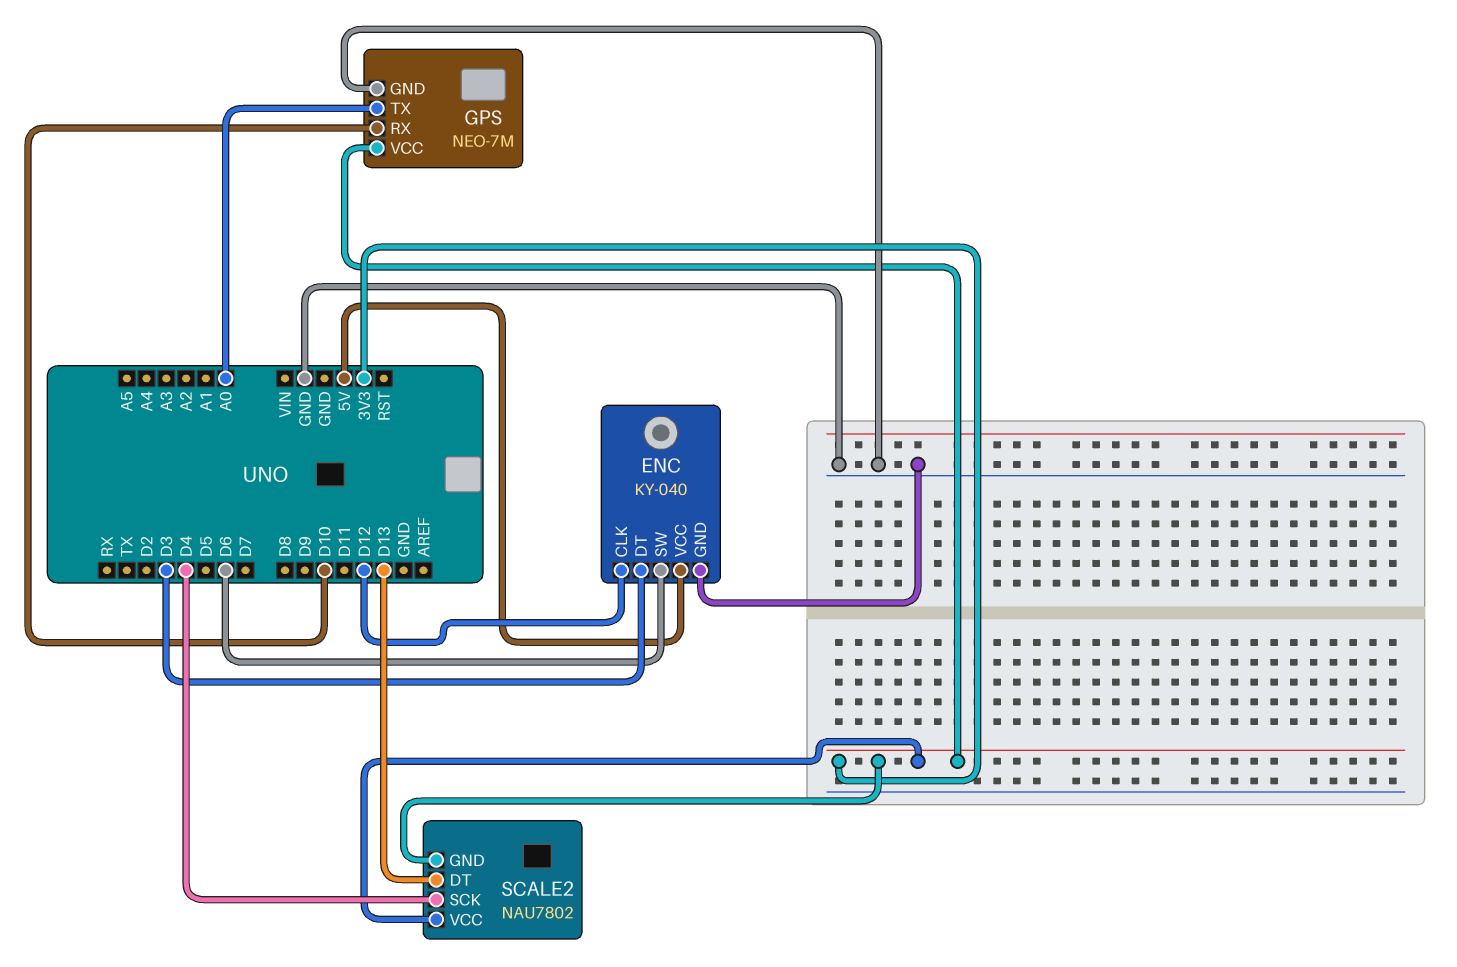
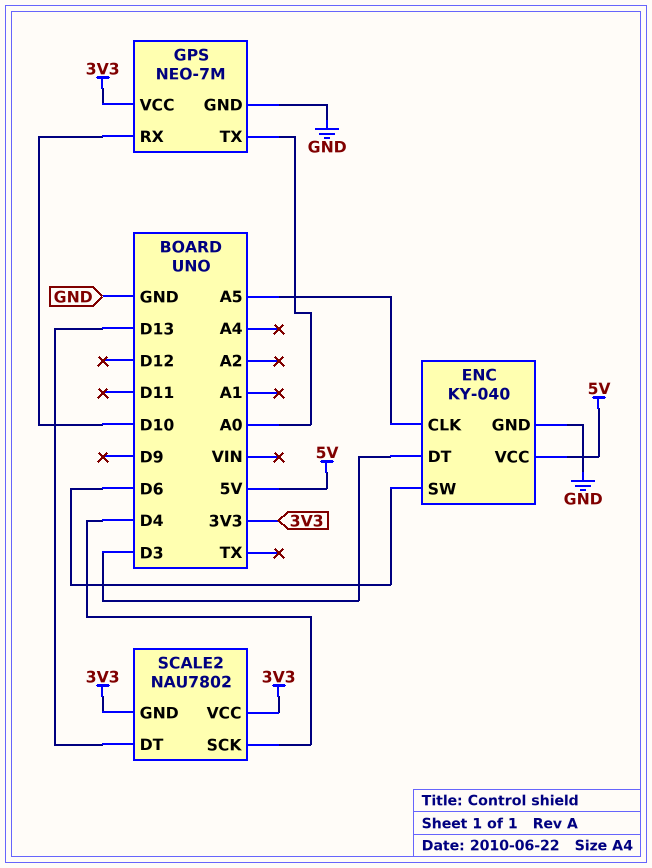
ENC pin CLK: D12 -> A5

